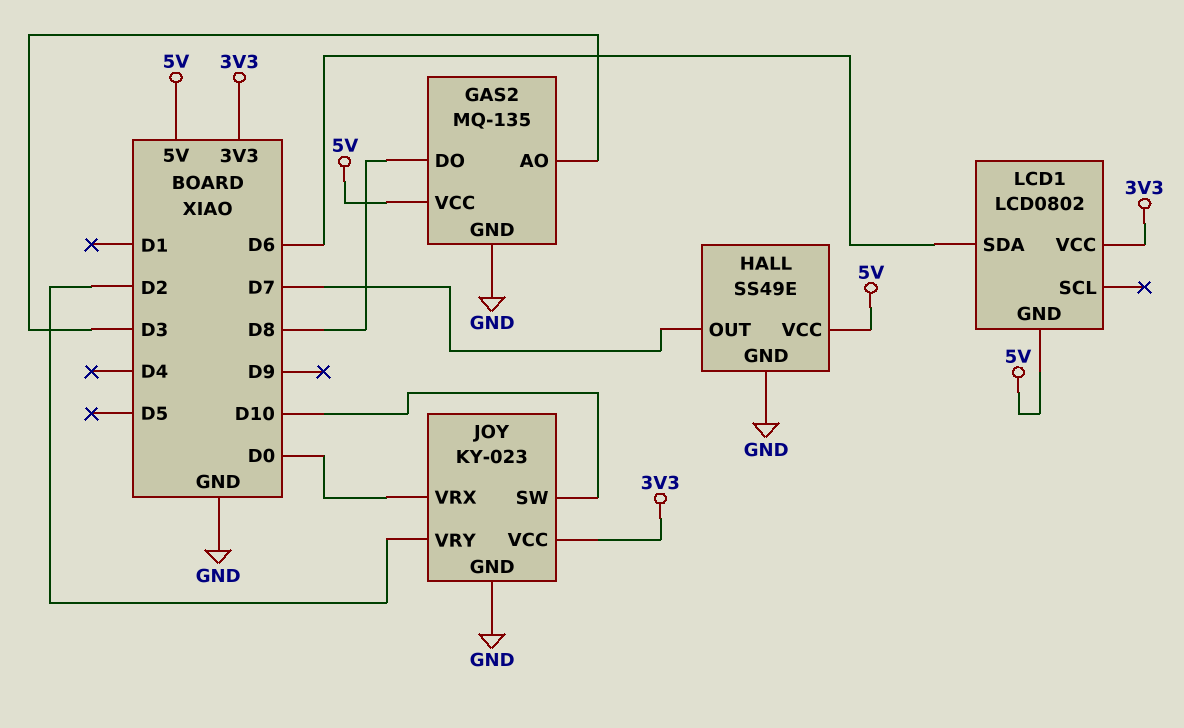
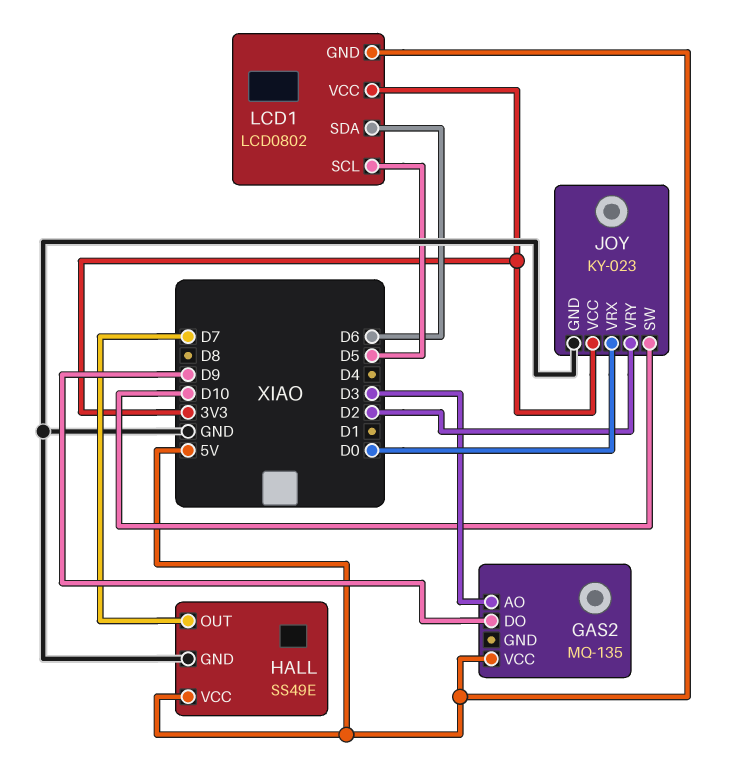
GAS2 pin DO: D8 -> D9
GAS2 pin GND: GND -> none
LCD1 pin SCL: none -> D5

